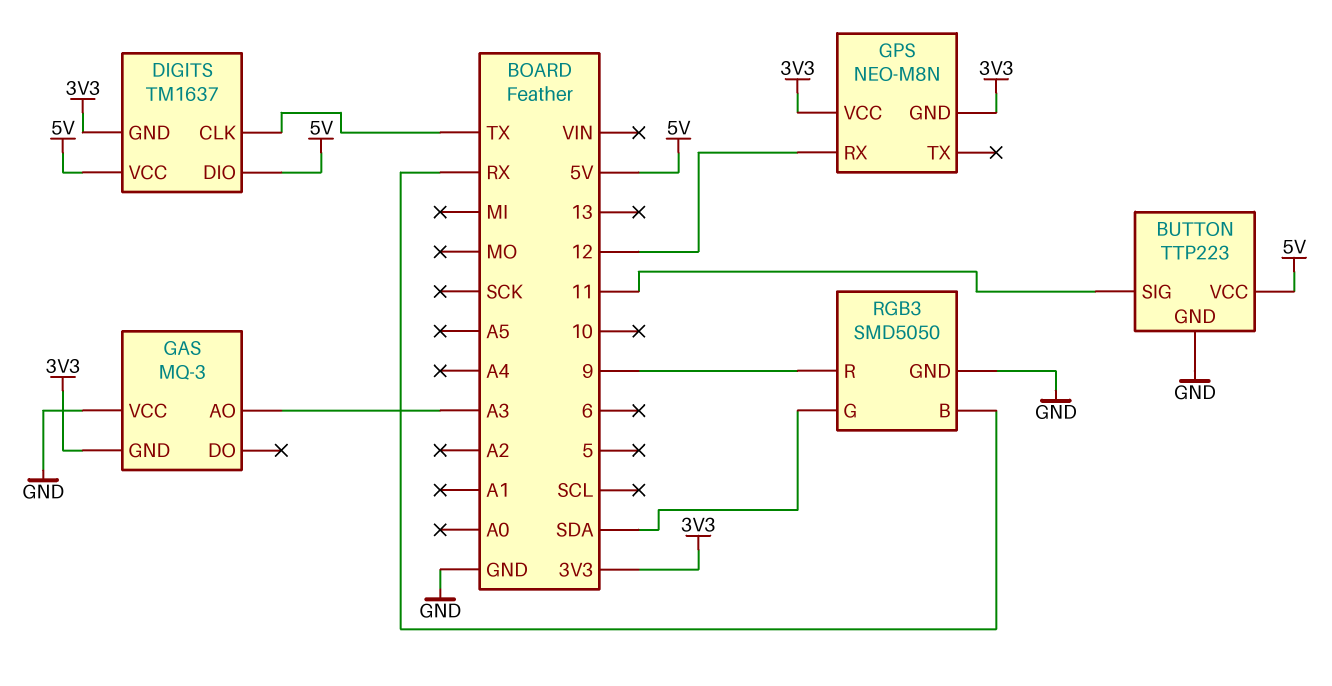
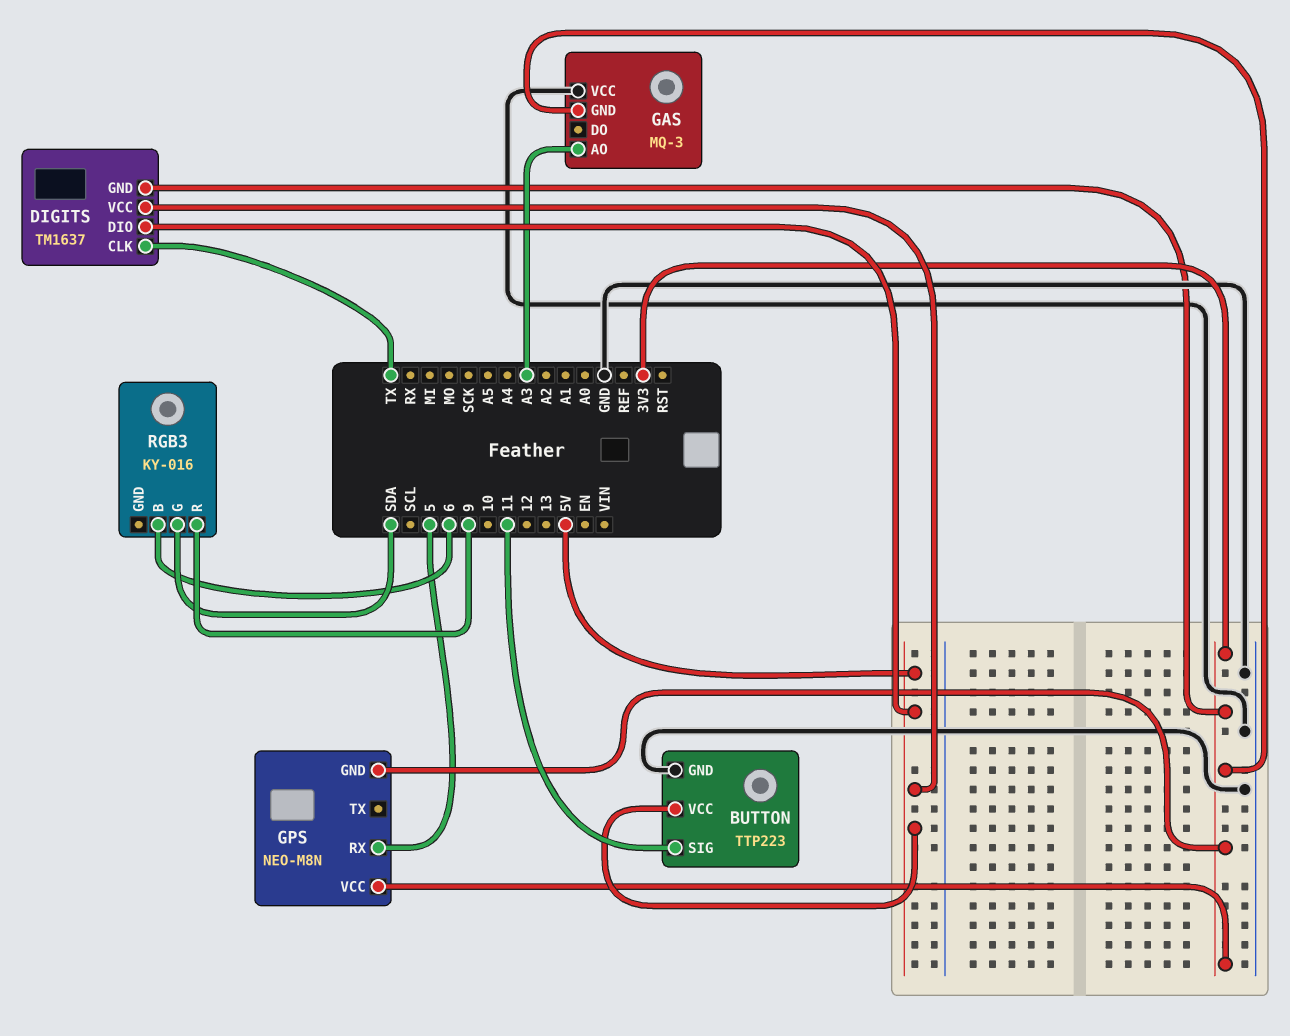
GPS pin RX: 12 -> 5
RGB3: SMD5050 -> KY-016
RGB3 pin B: RX -> 6
RGB3 pin GND: GND -> none

